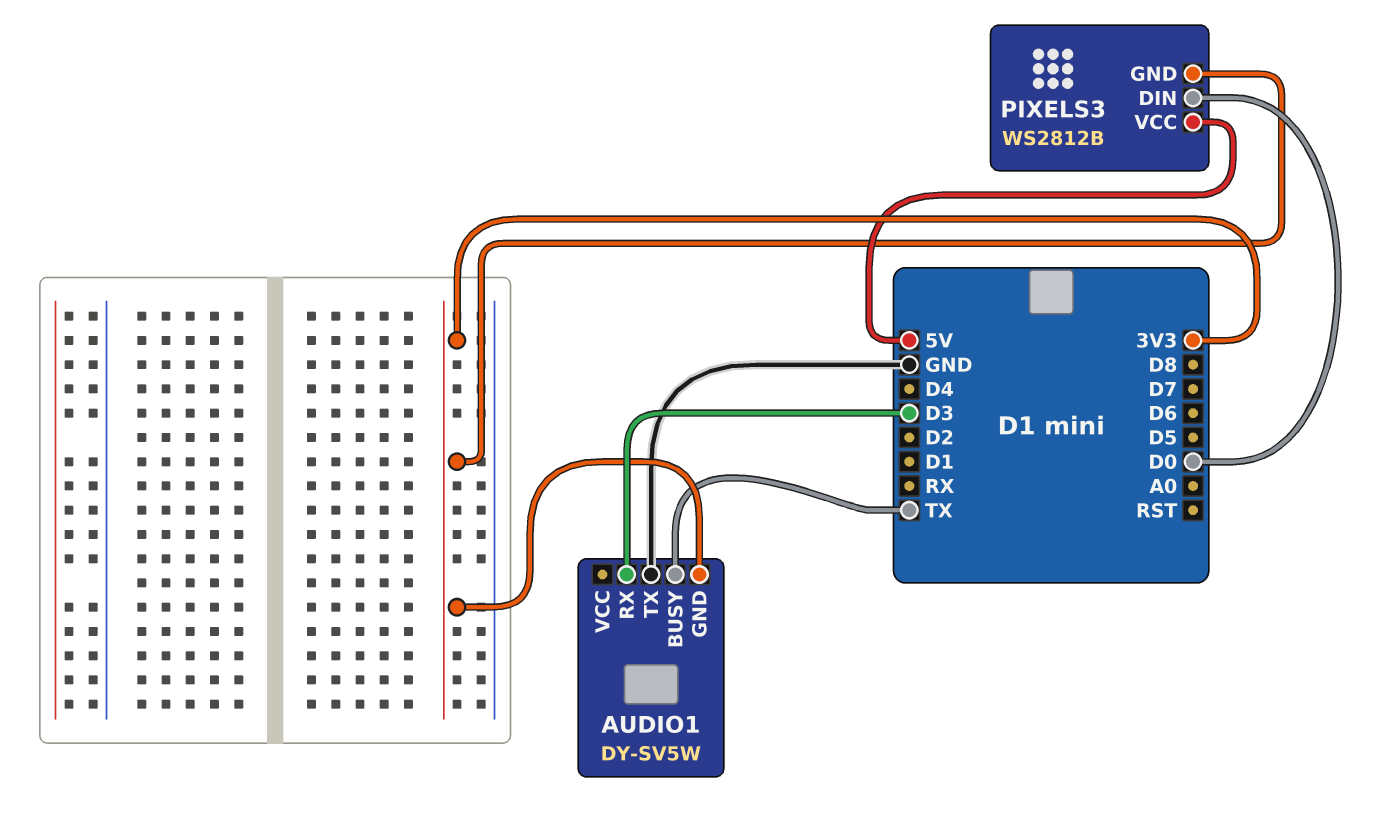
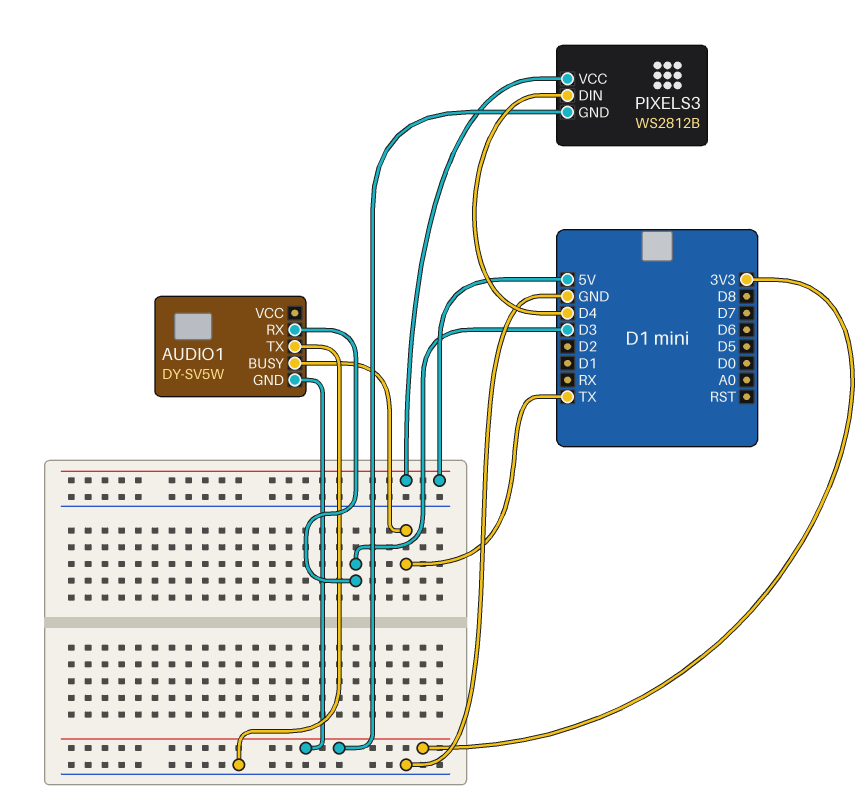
PIXELS3 pin DIN: D0 -> D4

